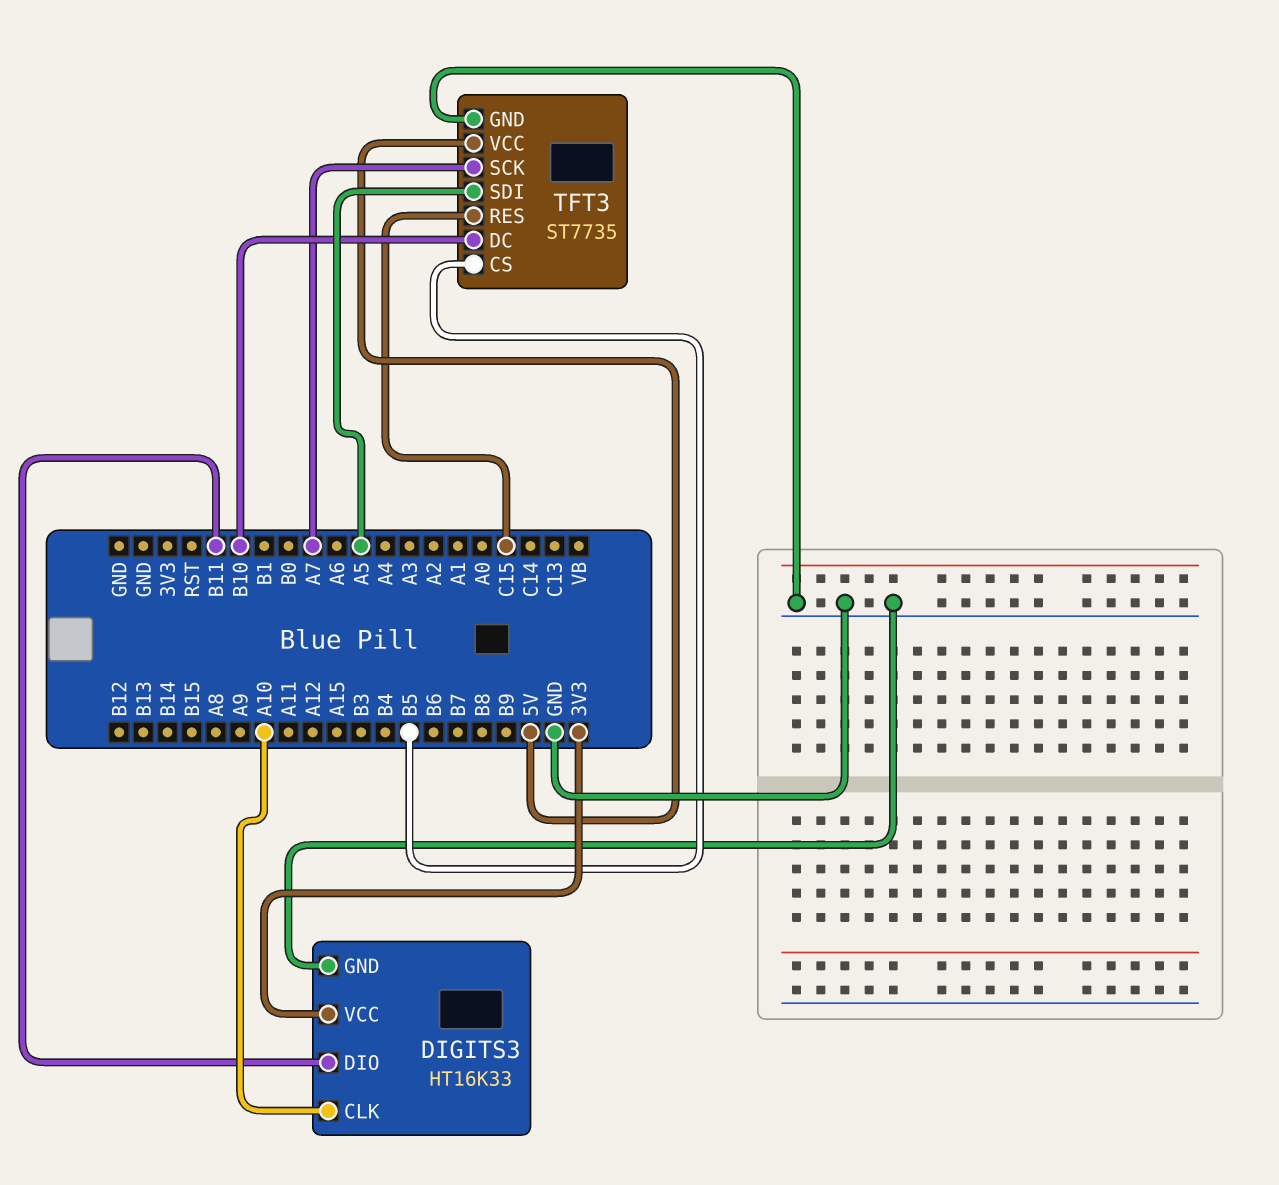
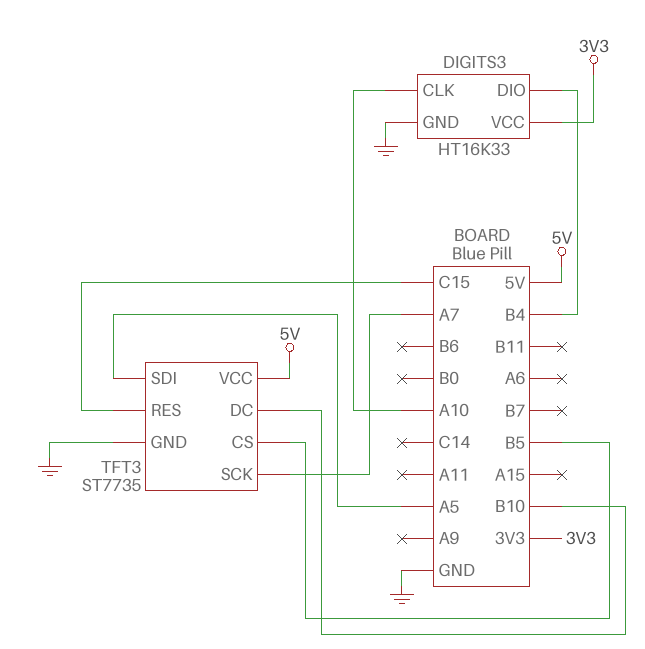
DIGITS3 pin DIO: B11 -> B4

